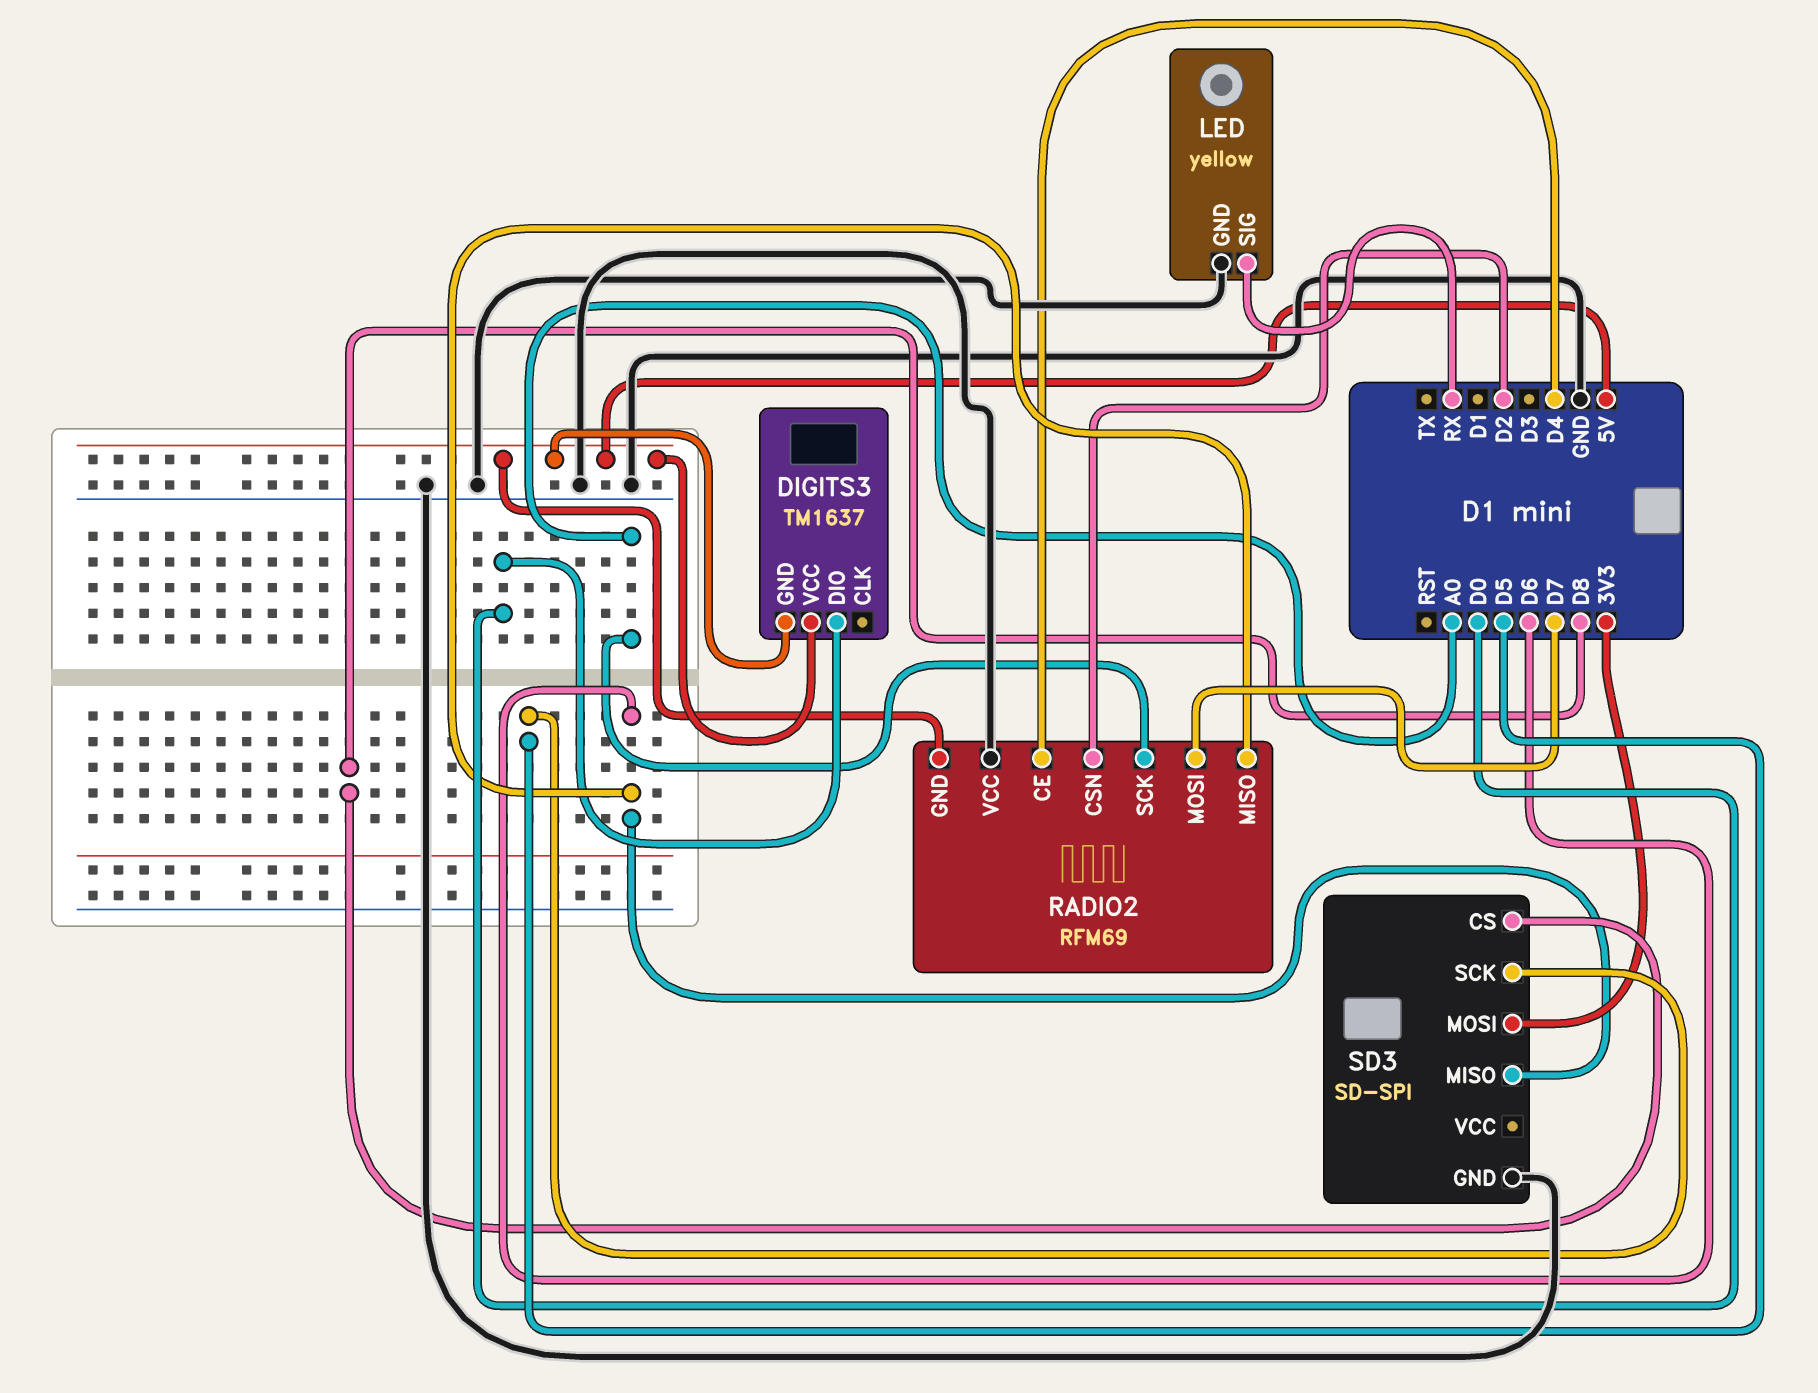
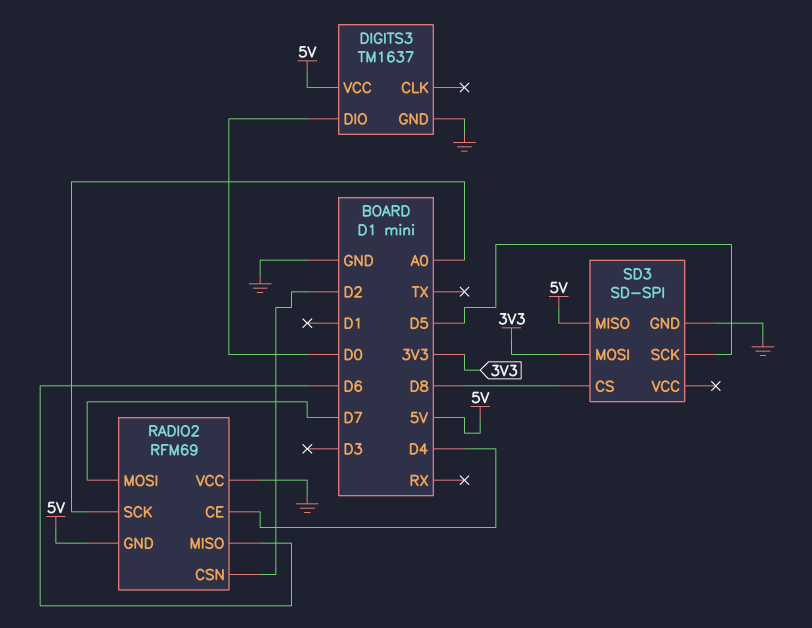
DIGITS3 pin GND: 5V -> GND
LED: yellow -> none
LED pin GND: GND -> none
LED pin SIG: RX -> none
SD3 pin MISO: D6 -> 5V

